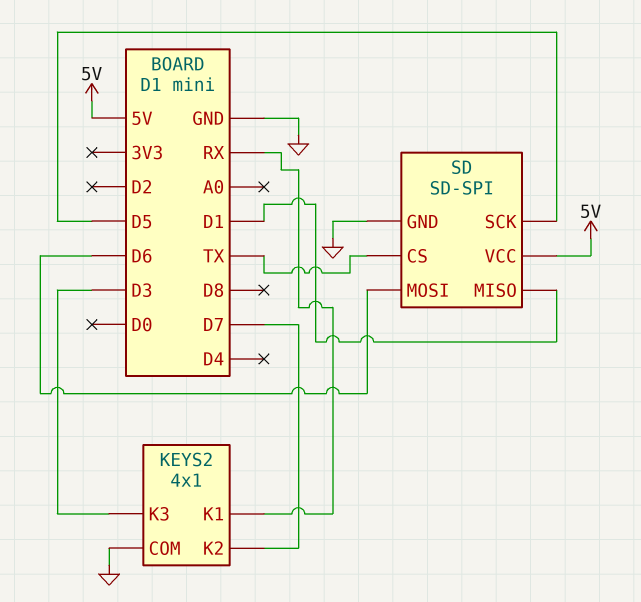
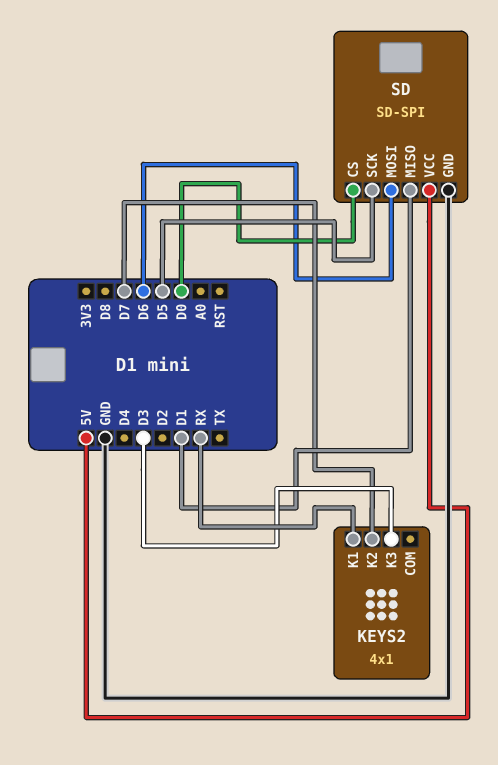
KEYS2 pin COM: GND -> none
SD pin CS: TX -> D0

